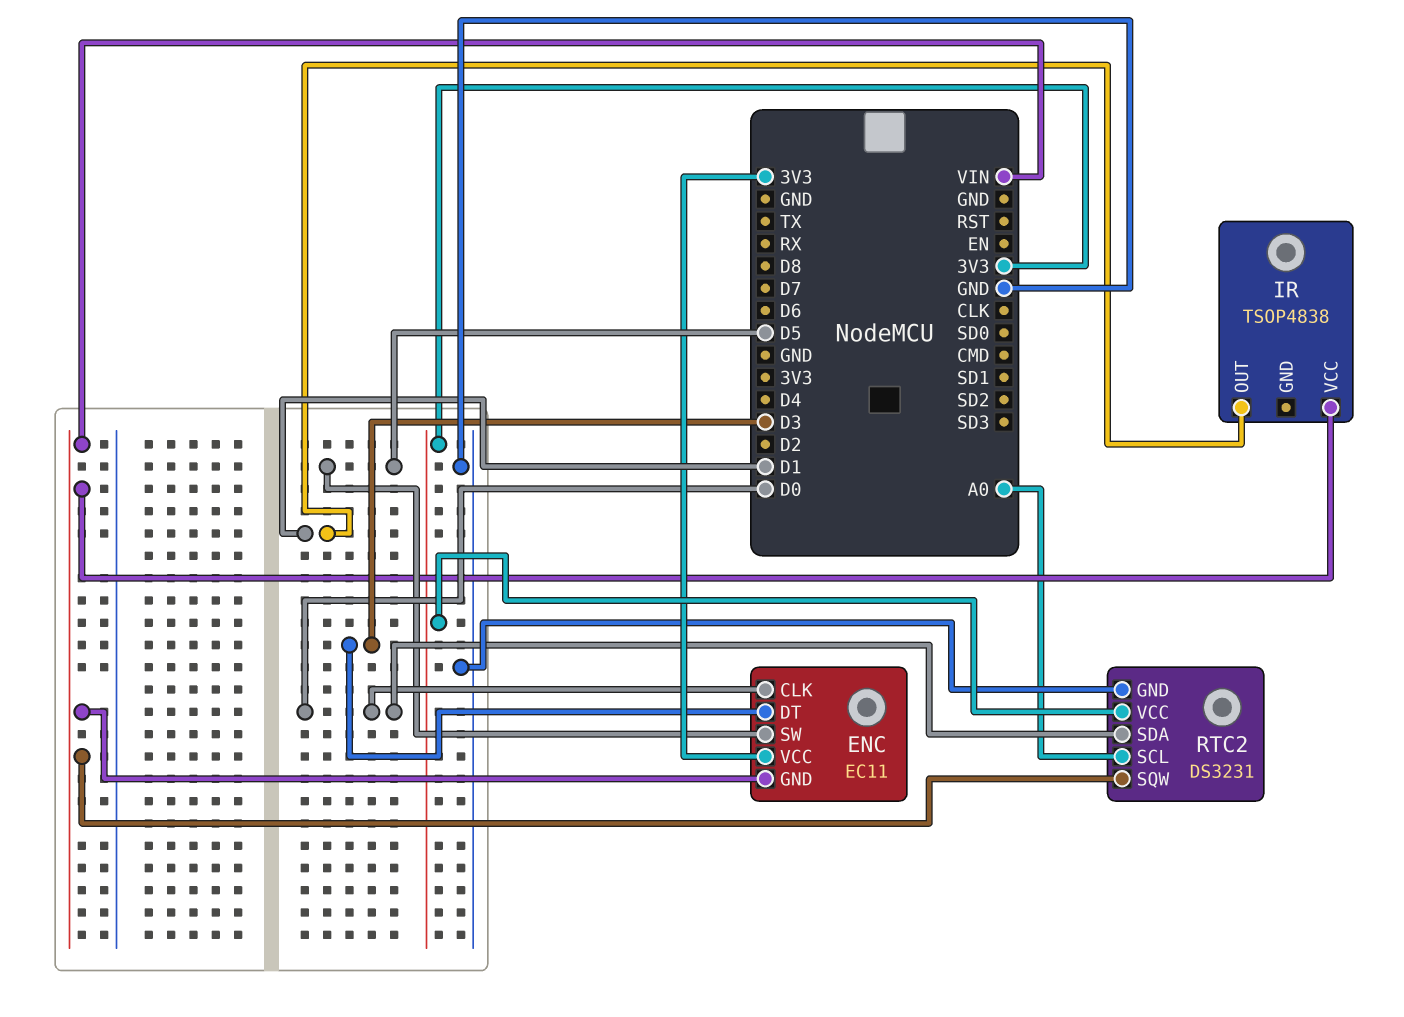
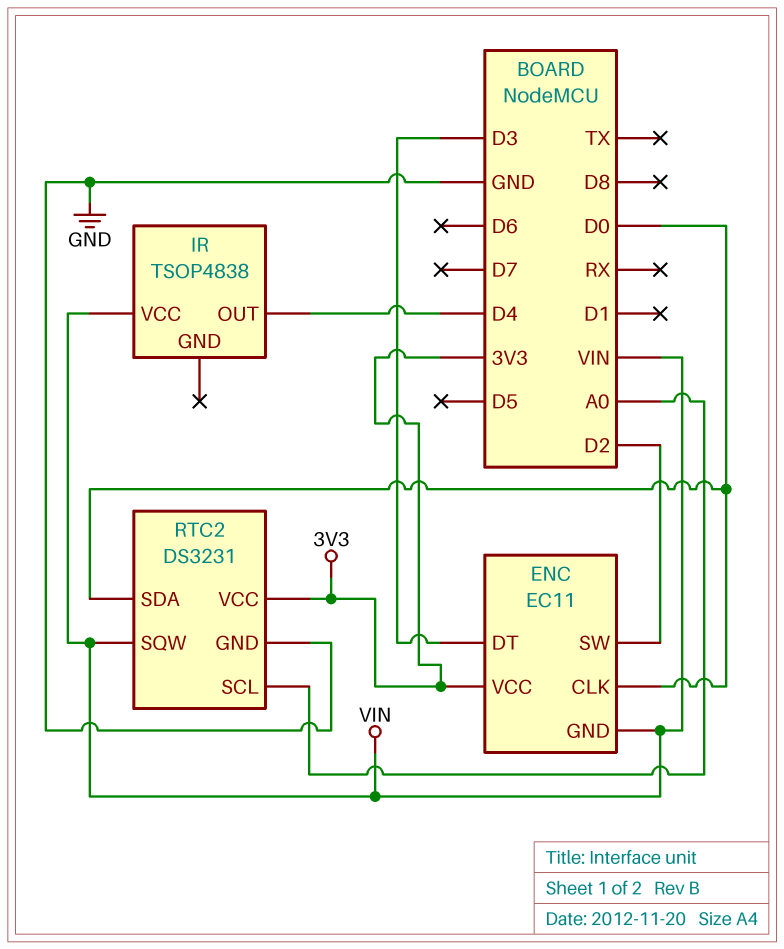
ENC pin SW: D5 -> D2
IR pin OUT: D1 -> D4

